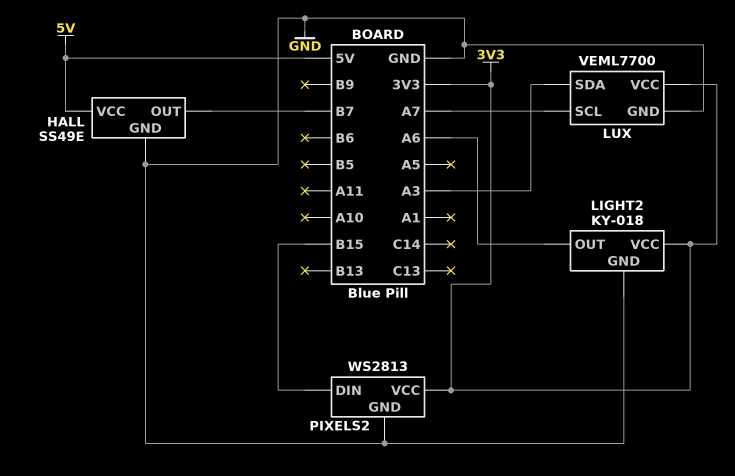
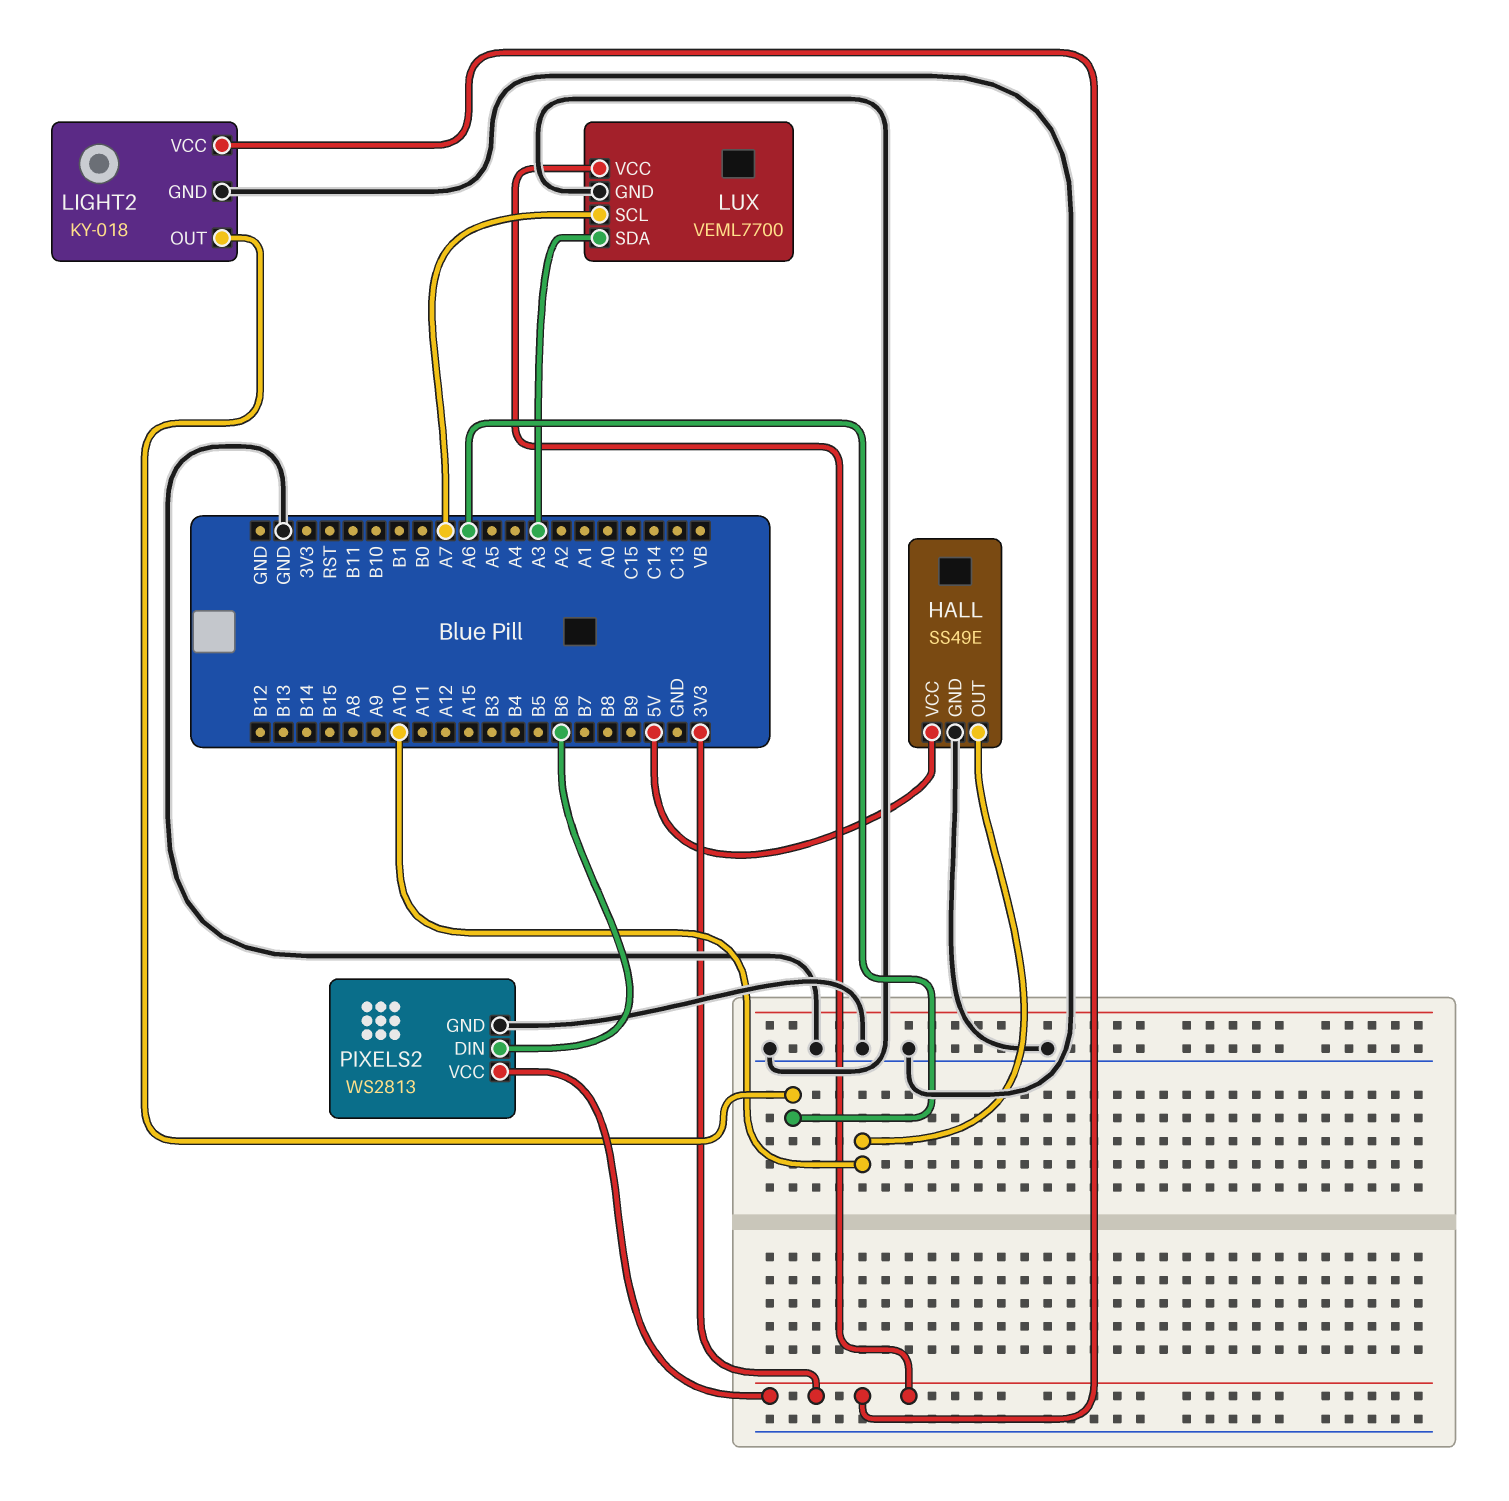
HALL pin OUT: B7 -> A10
PIXELS2 pin DIN: B15 -> B6

